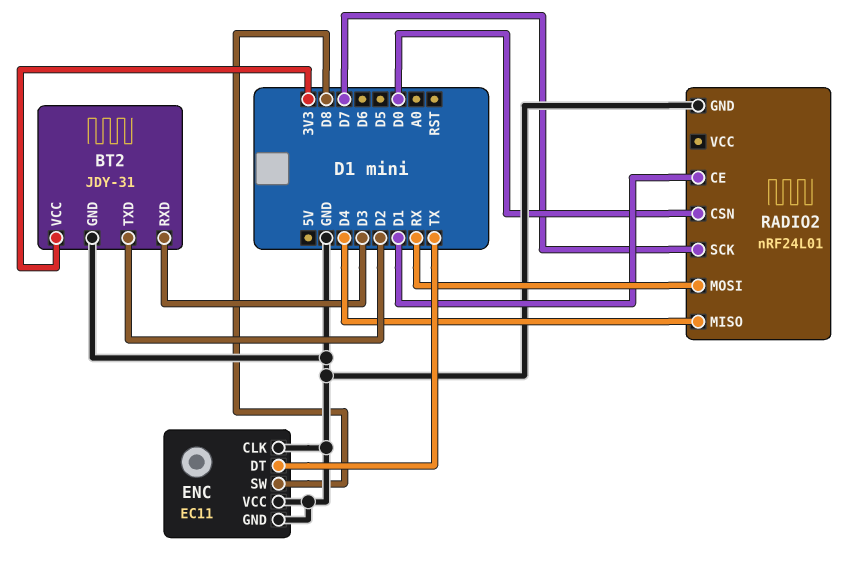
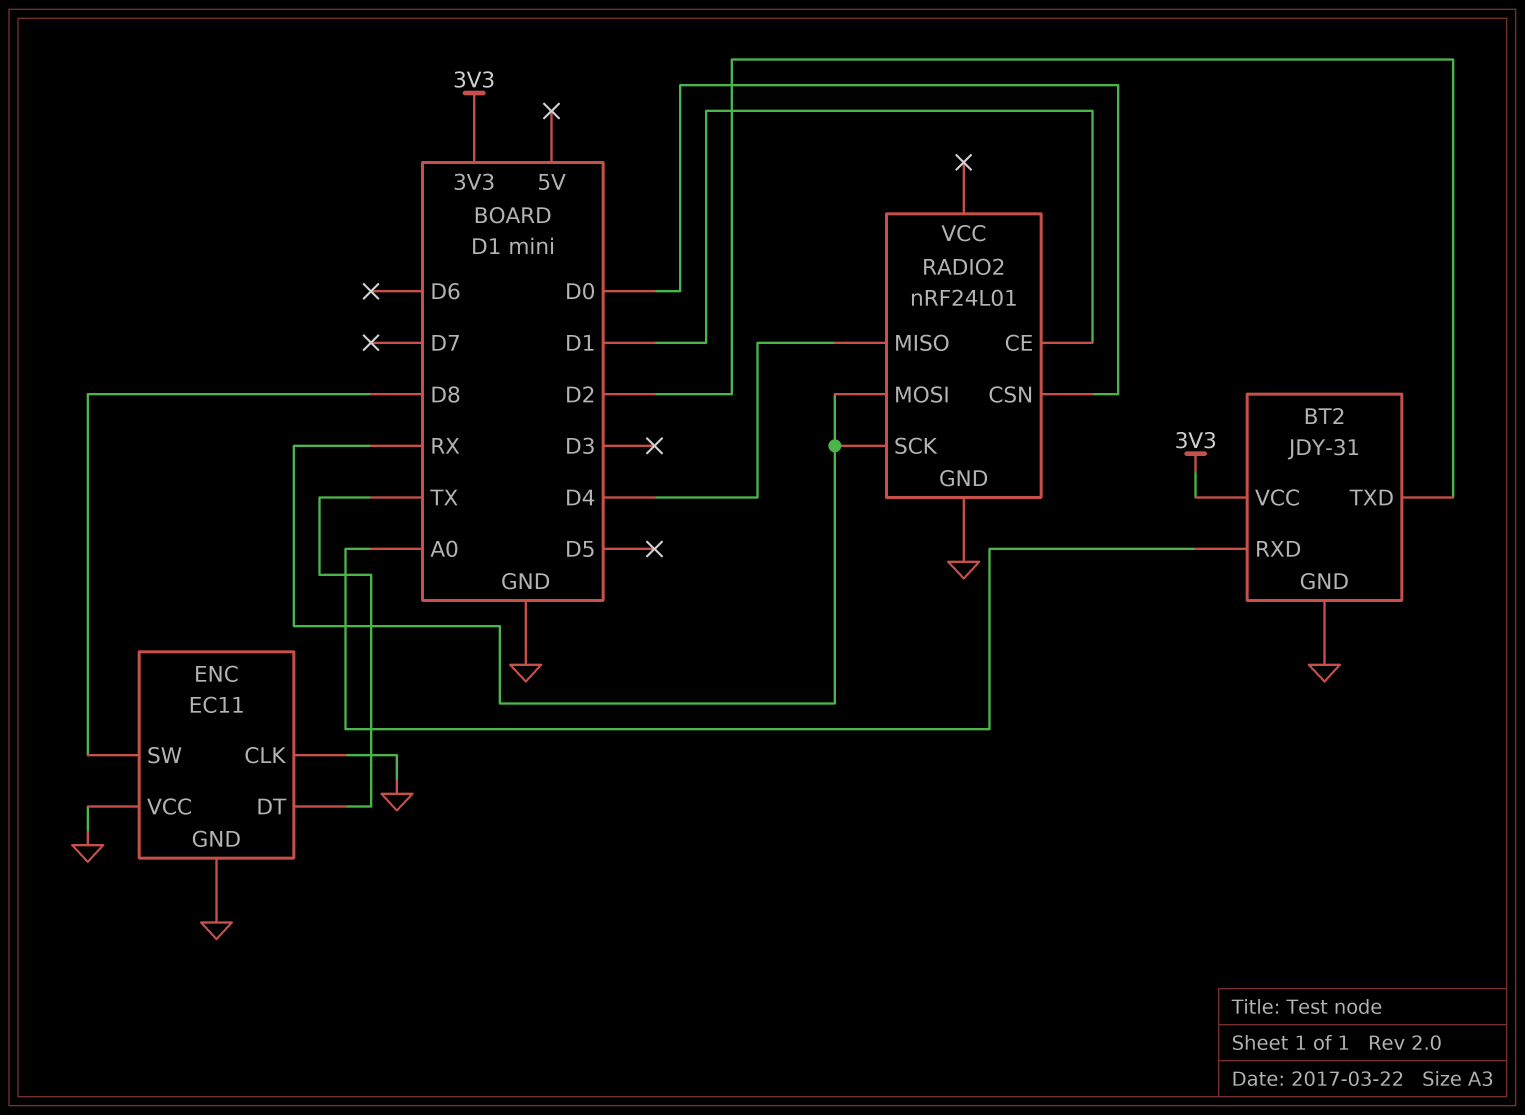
BT2 pin RXD: D3 -> A0
RADIO2 pin SCK: D7 -> RX

